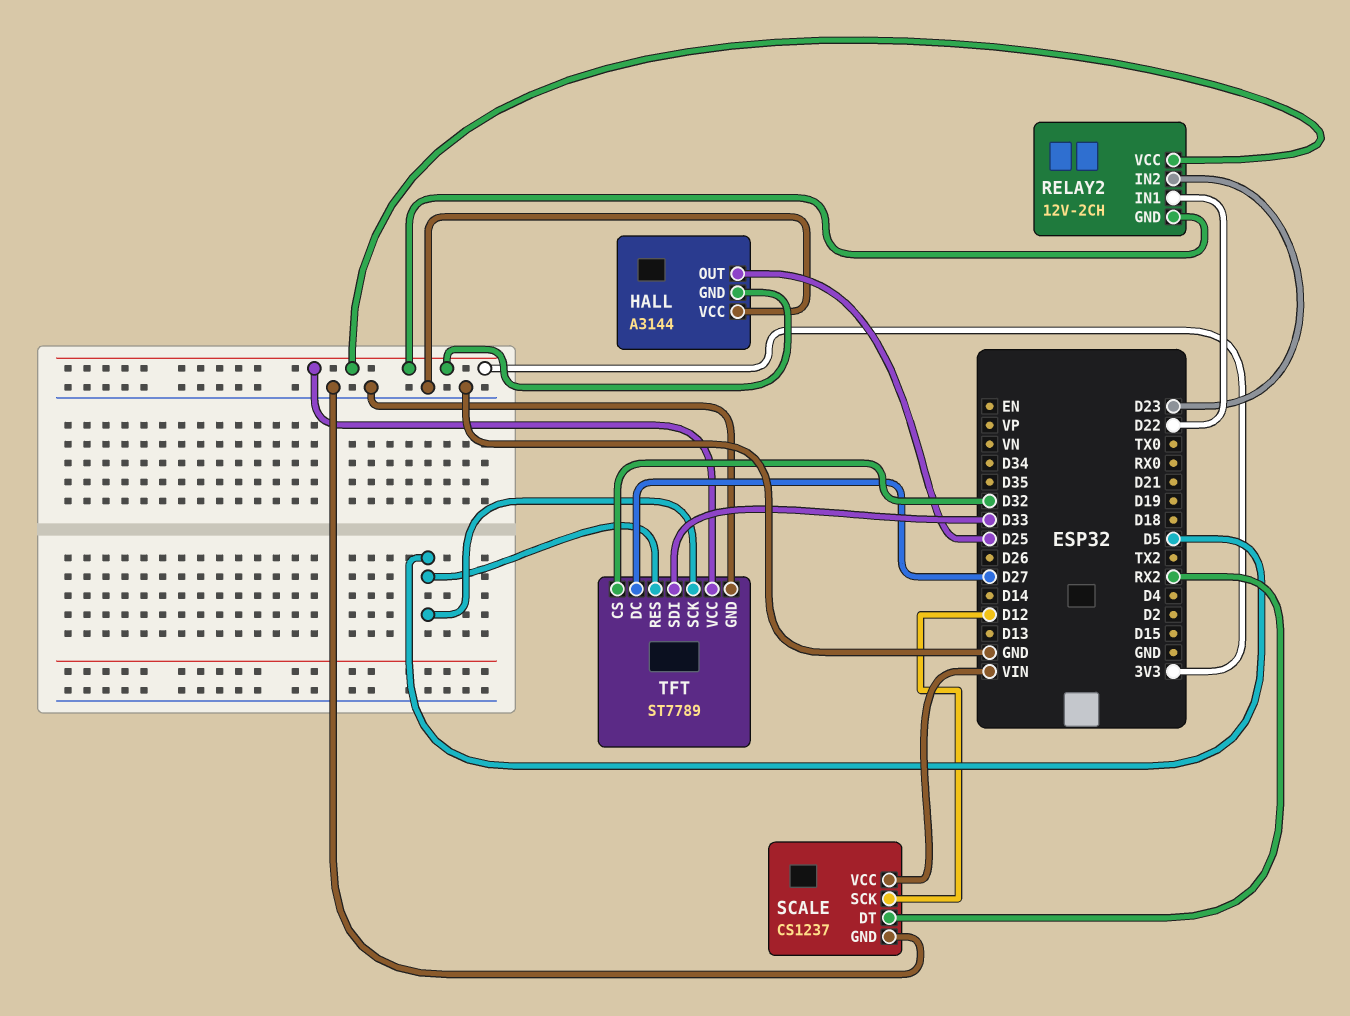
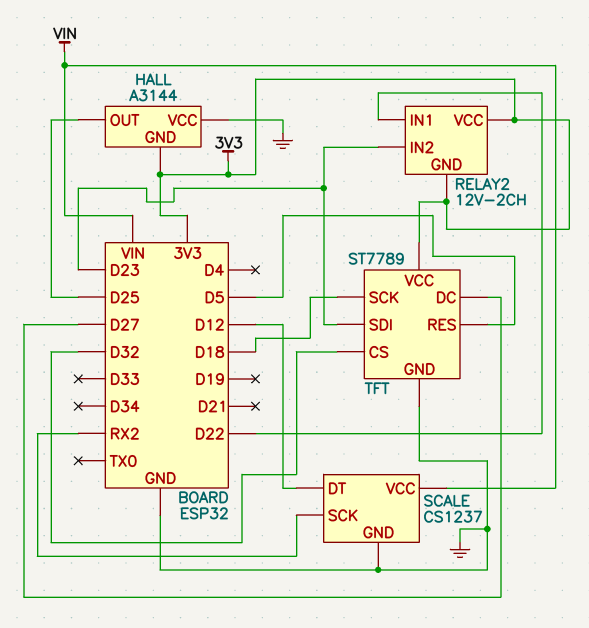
SCALE pin DT: RX2 -> D12
SCALE pin SCK: D12 -> RX2
TFT pin SCK: D5 -> D18
TFT pin SDI: D33 -> D23

